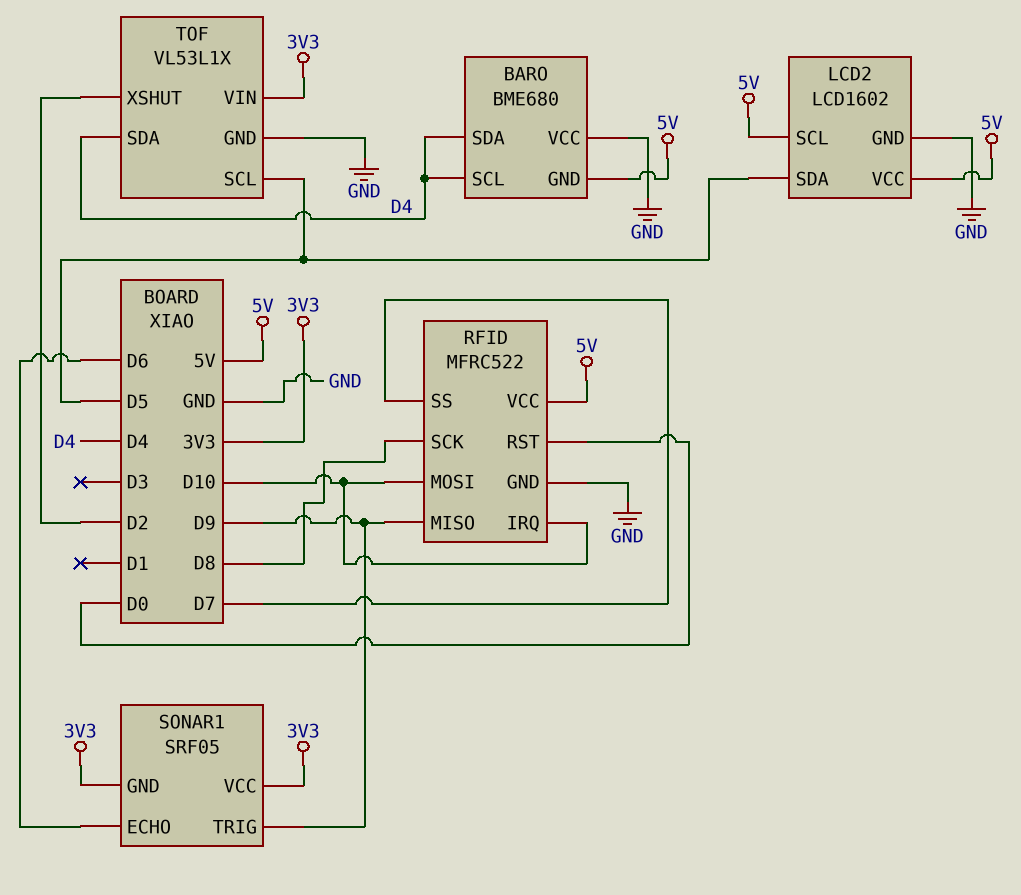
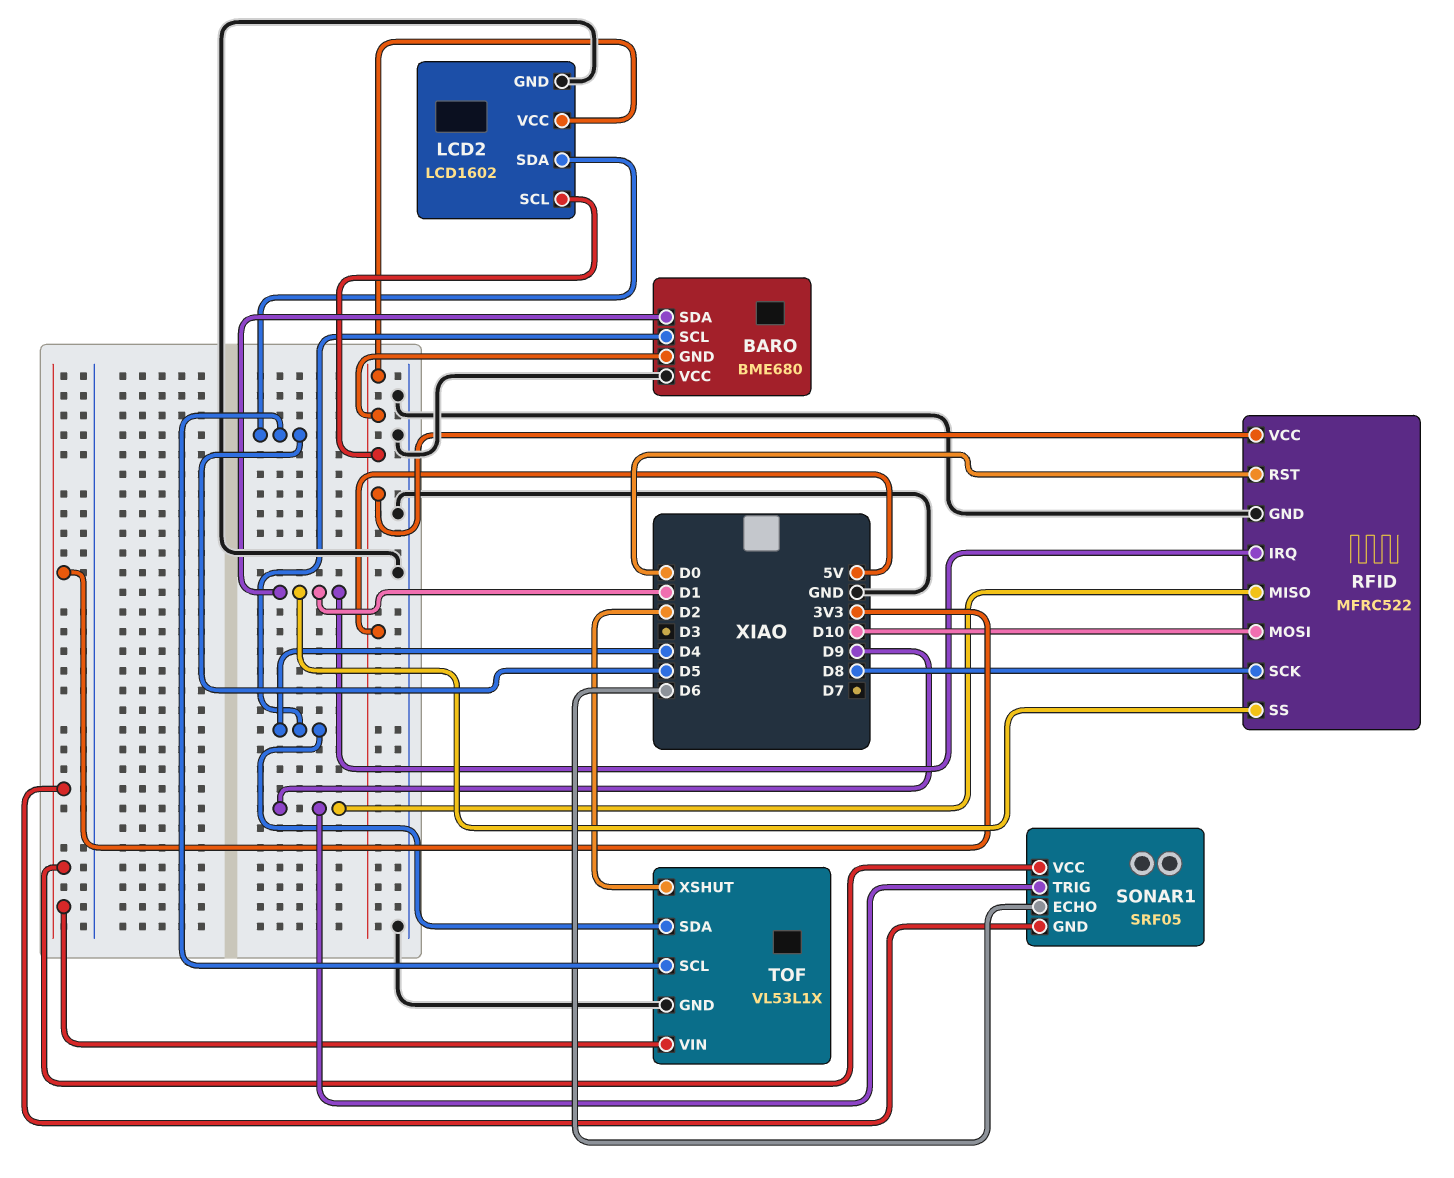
BARO pin SDA: D4 -> D1
RFID pin IRQ: D10 -> D1
RFID pin SS: D7 -> D1

